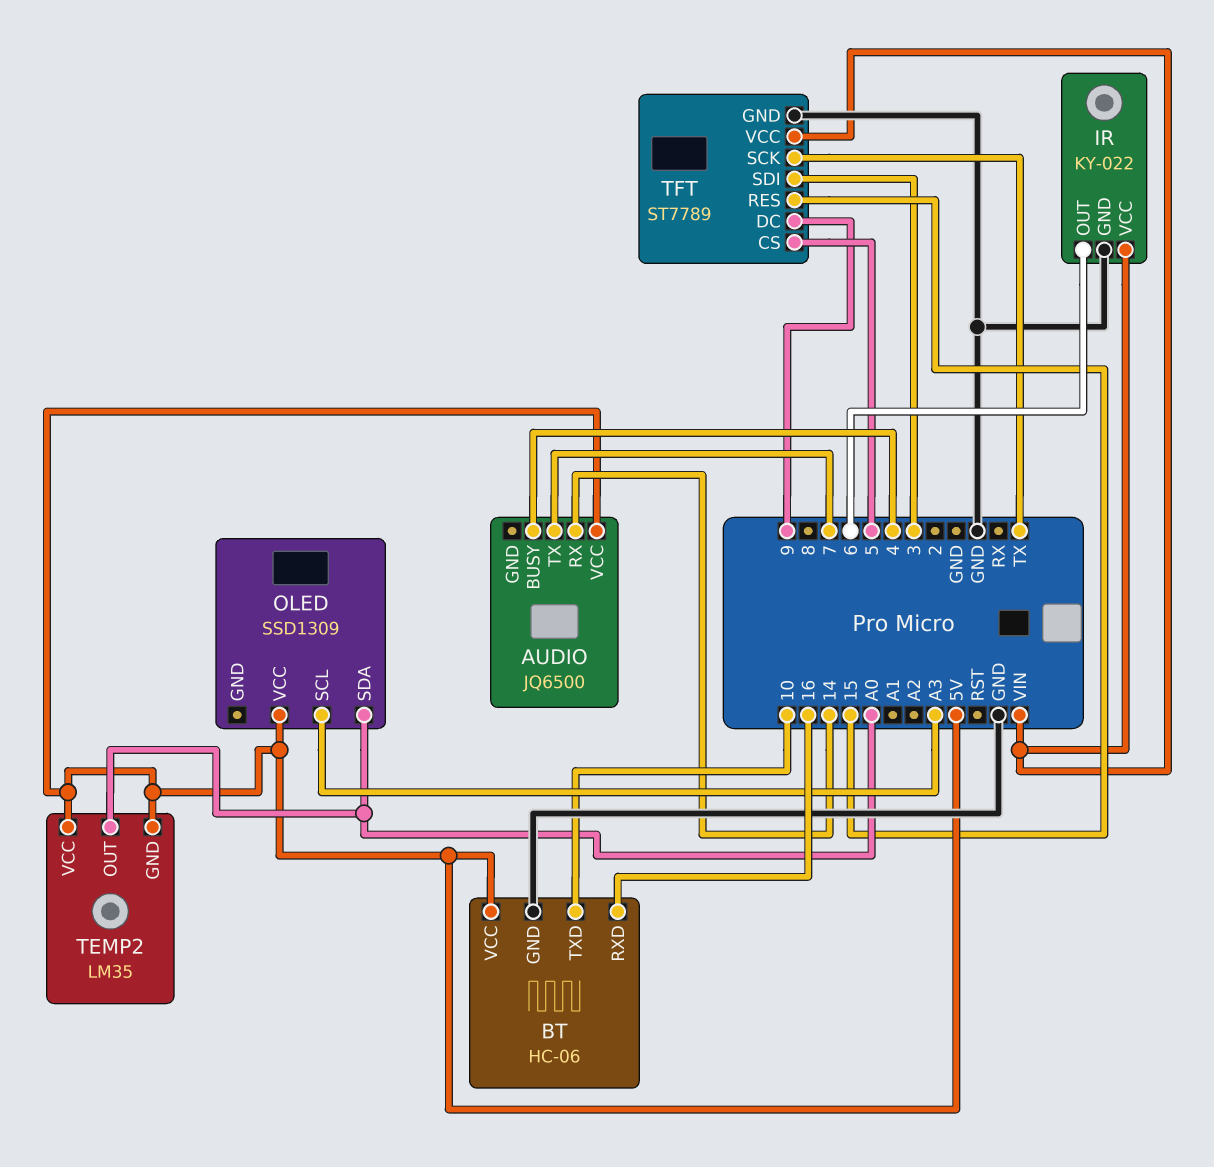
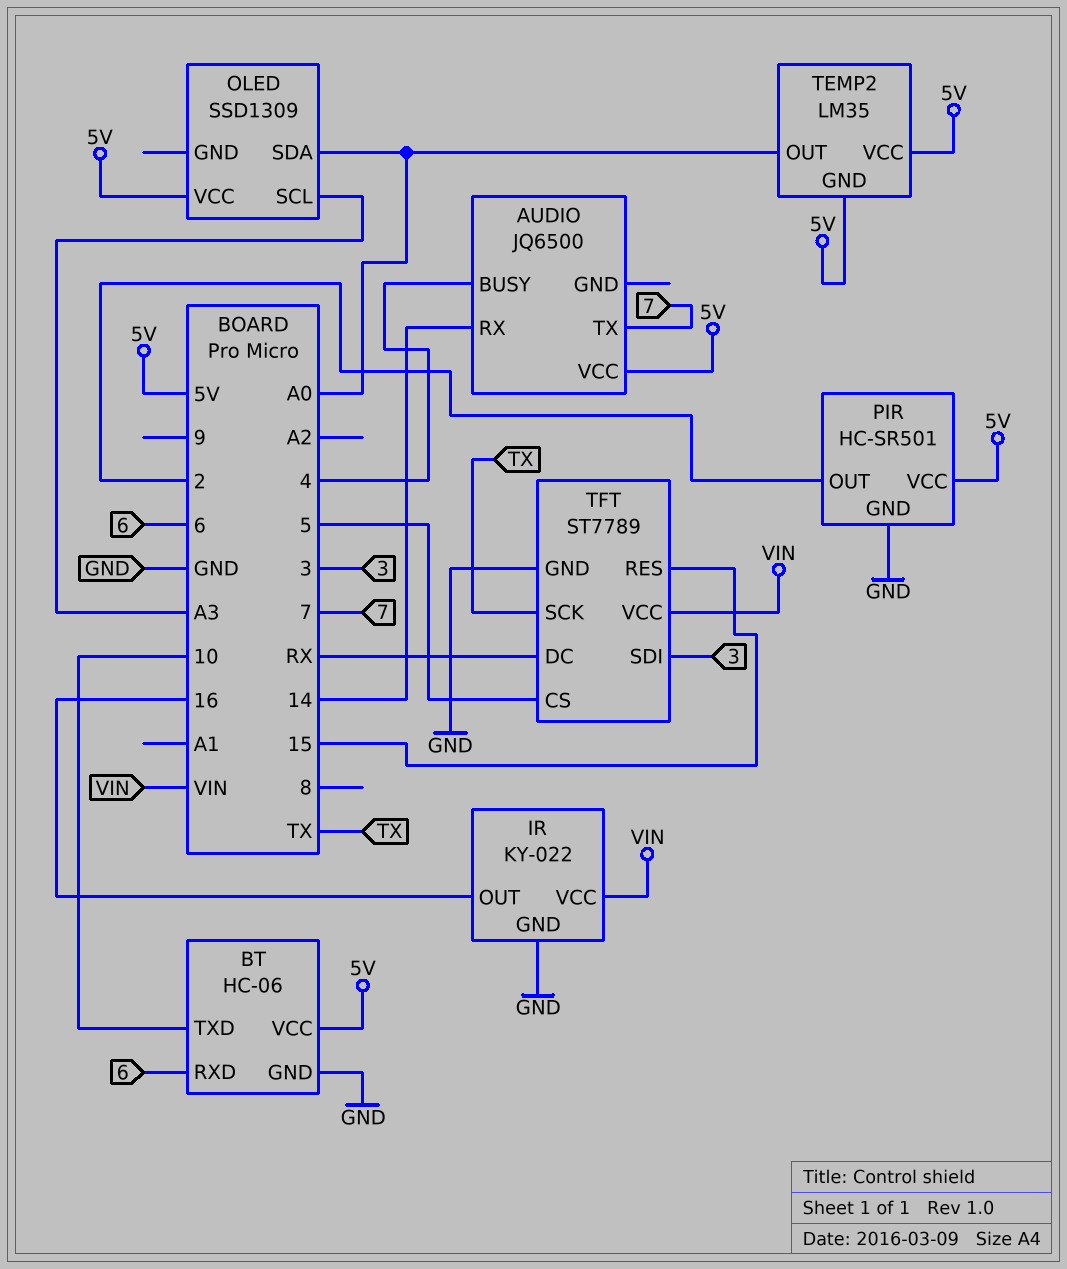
BT pin RXD: 16 -> 6
IR pin OUT: 6 -> 16
PIR: none -> HC-SR501
PIR pin GND: none -> GND
PIR pin OUT: none -> 2
PIR pin VCC: none -> 5V
TFT pin DC: 9 -> RX

